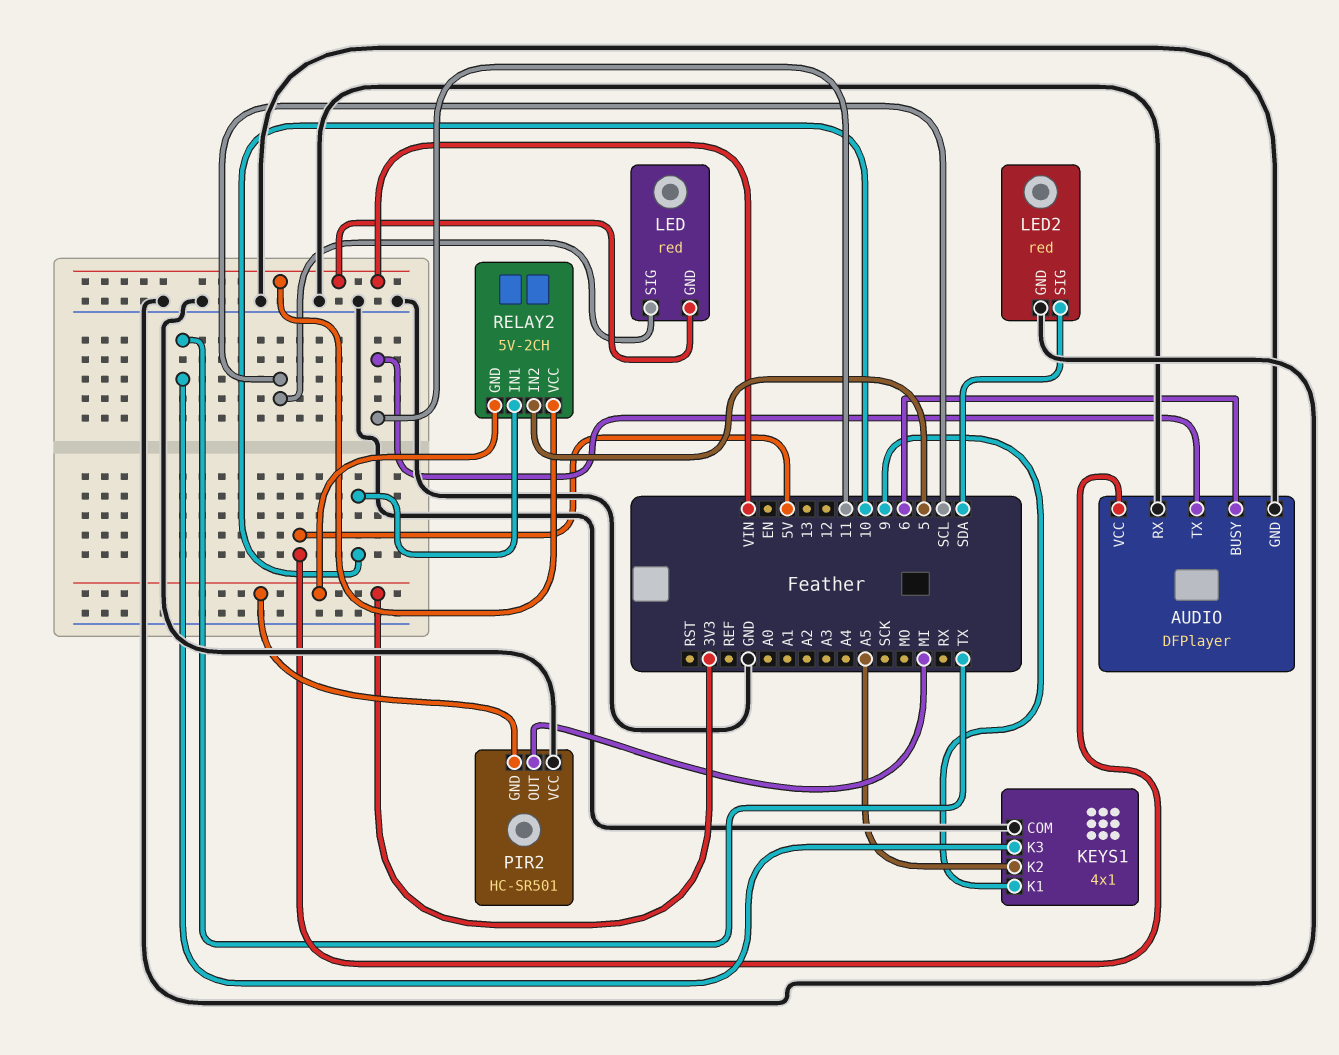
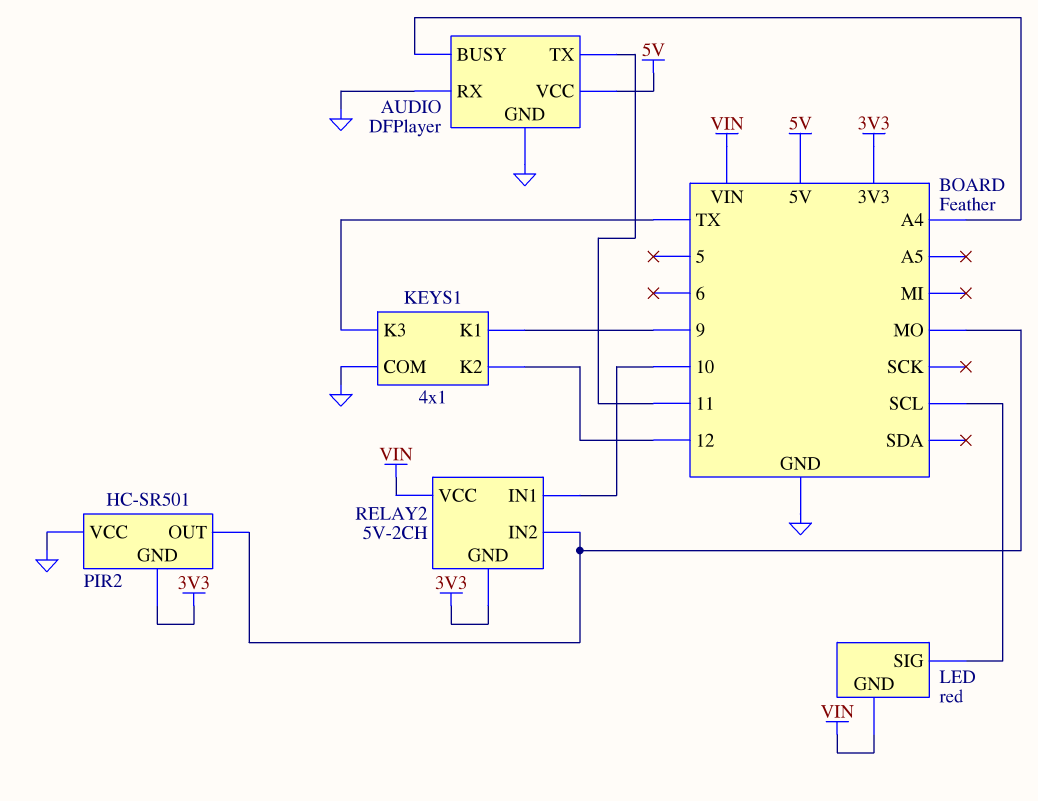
AUDIO pin BUSY: 6 -> A4
KEYS1 pin K2: A5 -> 12
LED2: red -> none
LED2 pin GND: GND -> none
LED2 pin SIG: SDA -> none
PIR2 pin OUT: MI -> MO
RELAY2 pin IN2: 5 -> MO

